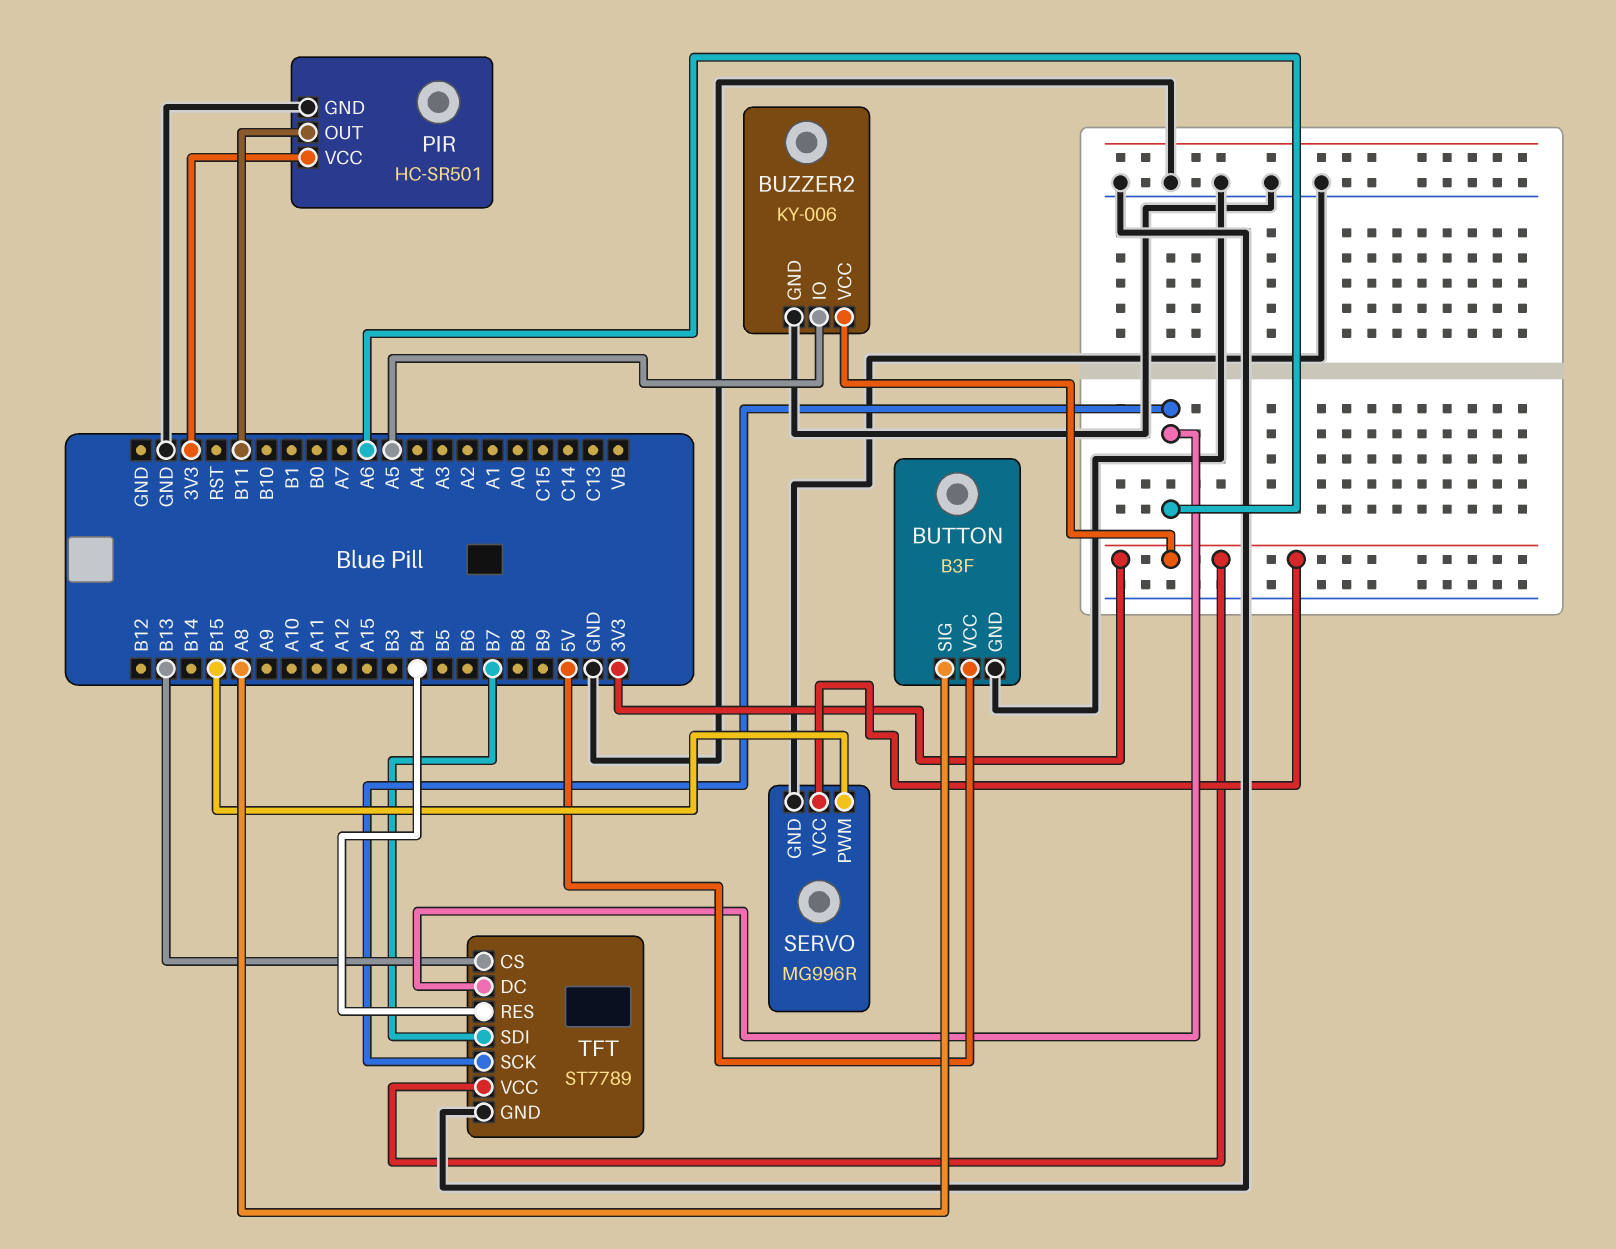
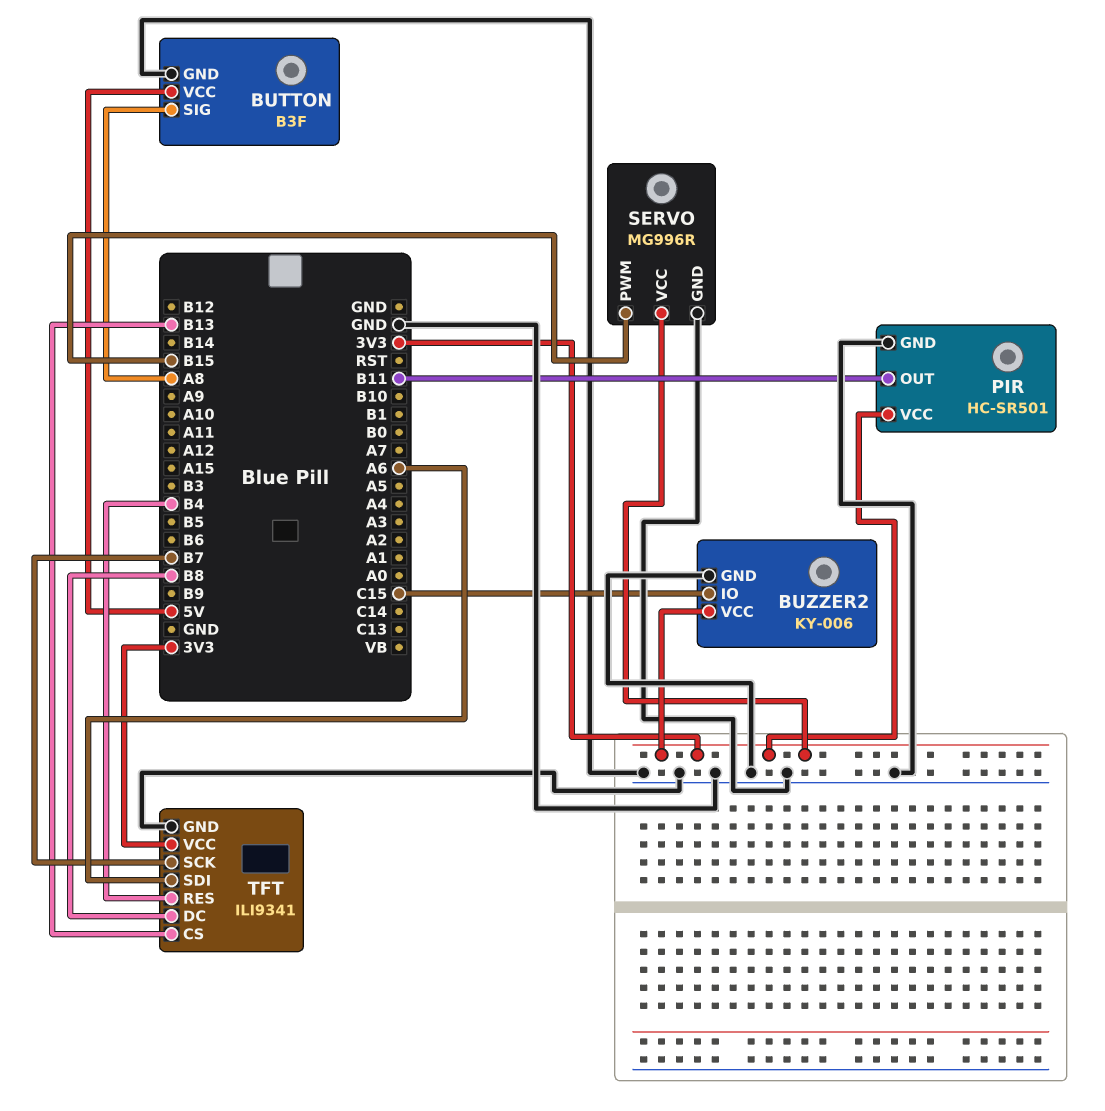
BUZZER2 pin IO: A5 -> C15
TFT: ST7789 -> ILI9341
TFT pin DC: A6 -> B8
TFT pin SCK: A6 -> B7
TFT pin SDI: B7 -> A6

